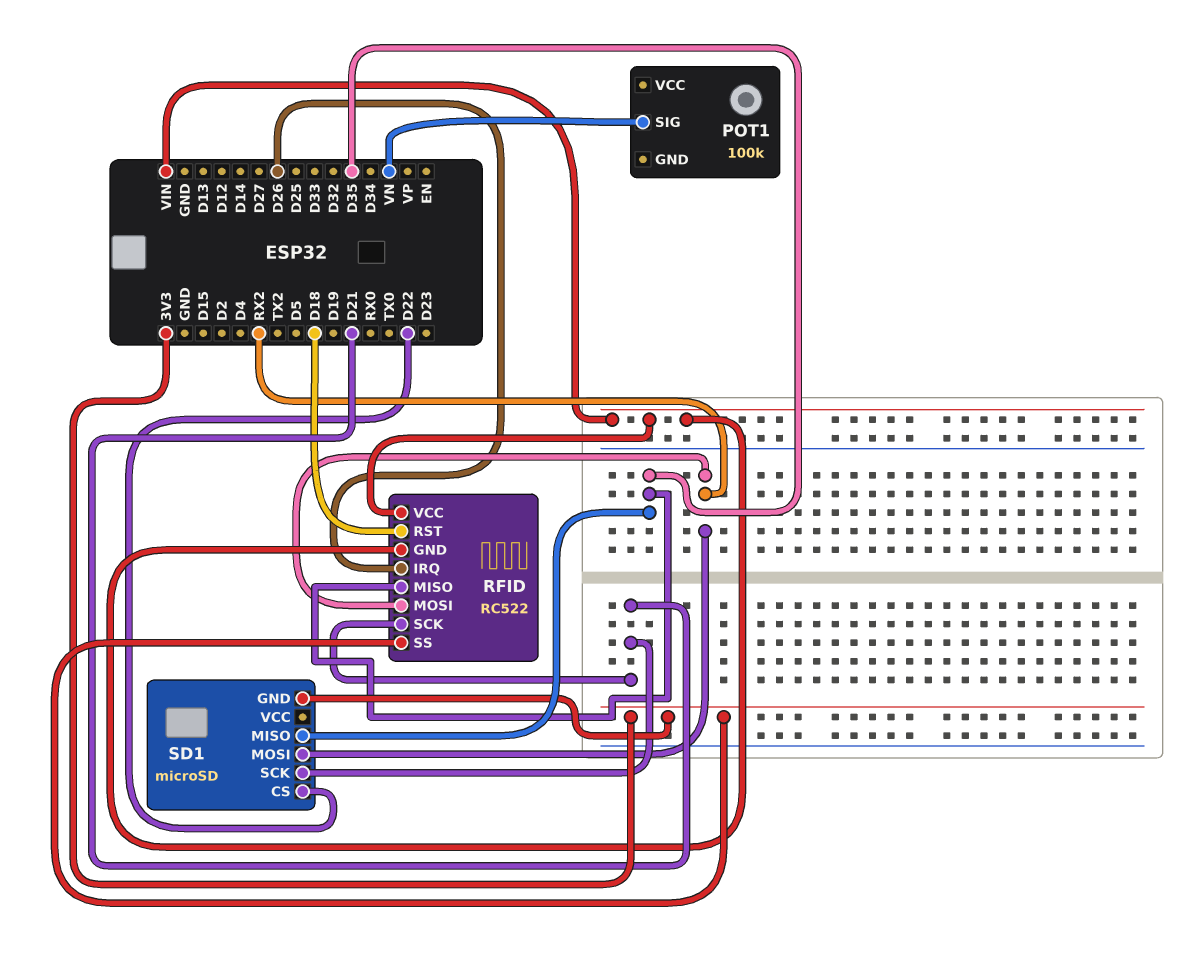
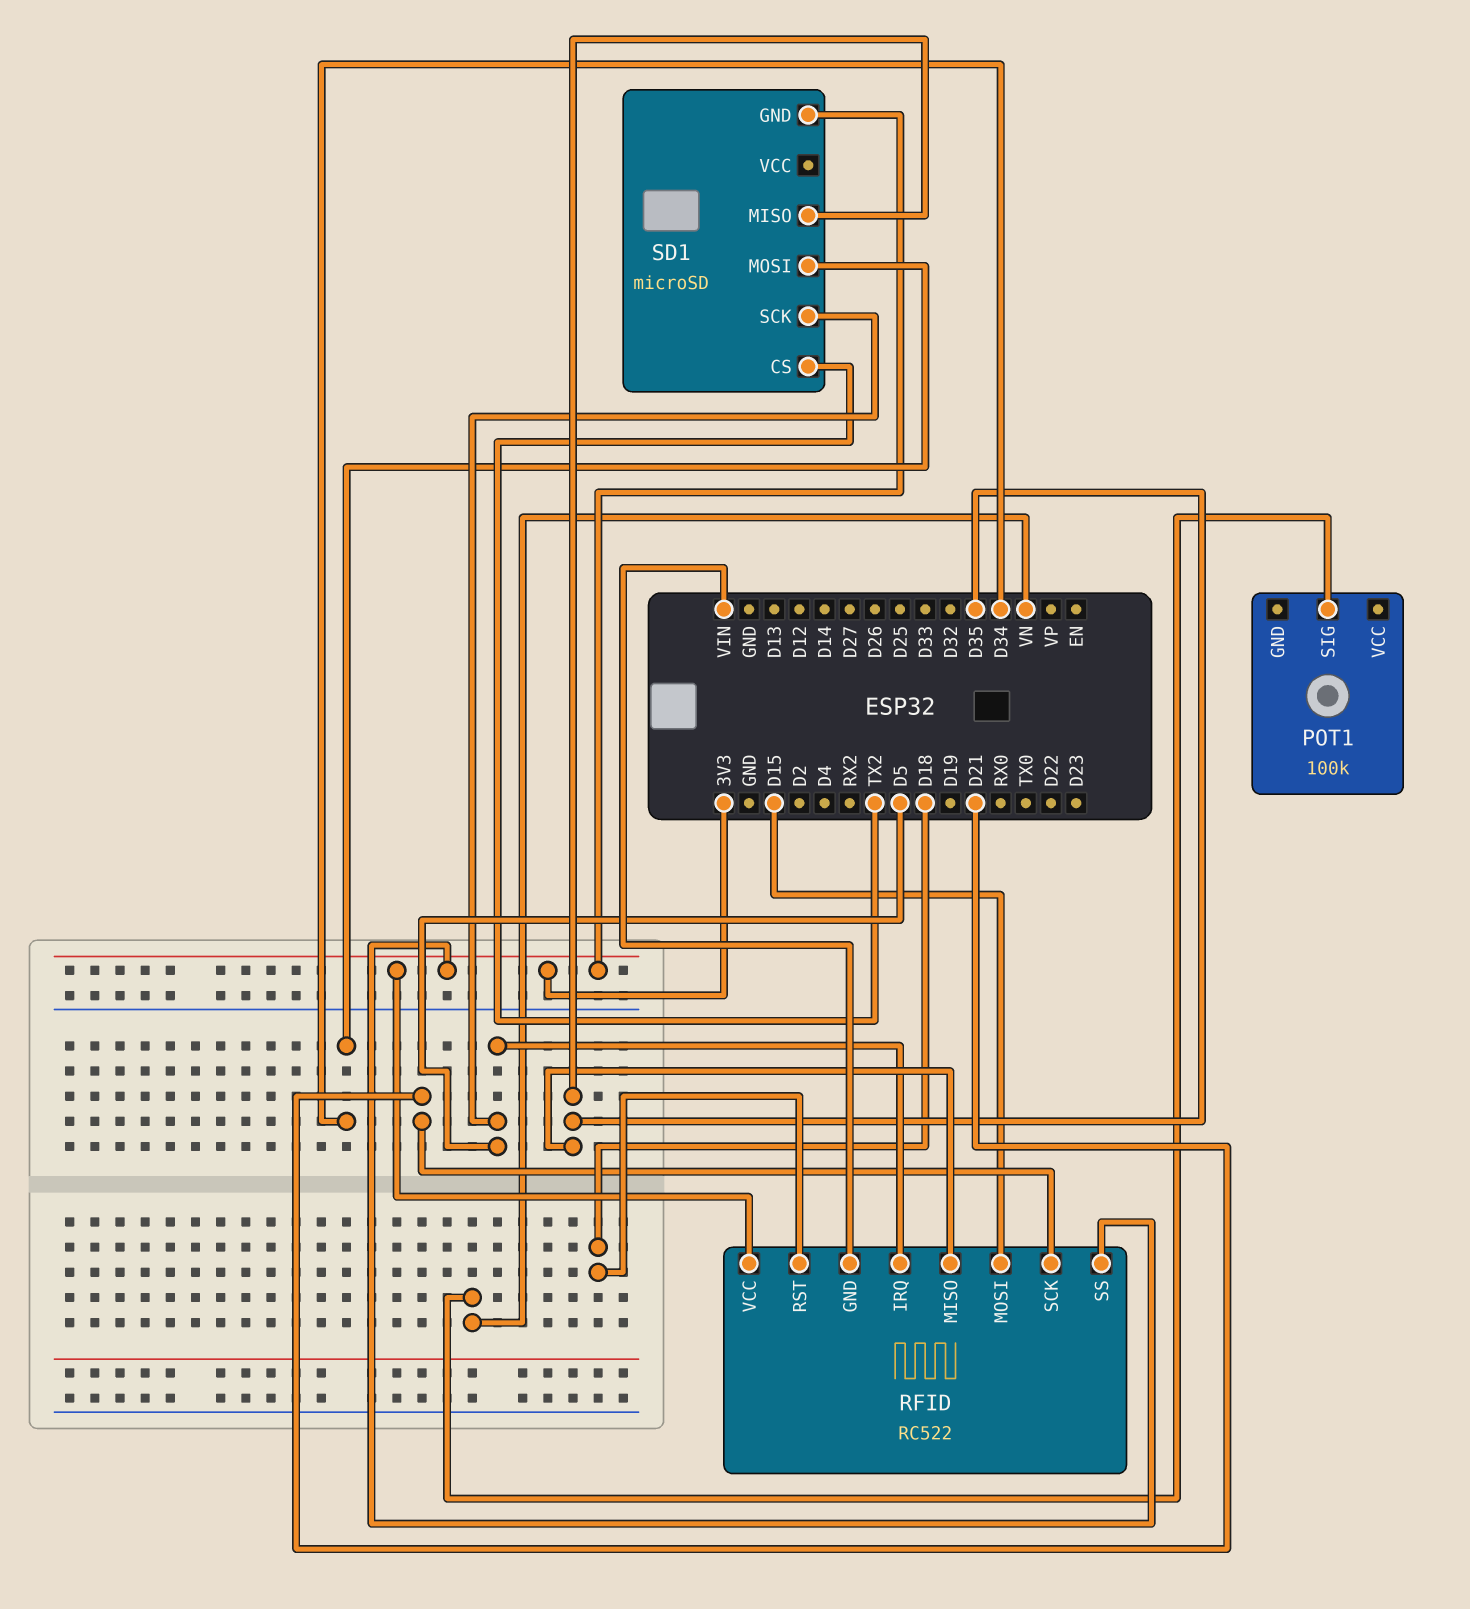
RFID pin IRQ: D26 -> D5
RFID pin MOSI: RX2 -> D15
RFID pin VCC: VIN -> 3V3
SD1 pin CS: D22 -> TX2
SD1 pin MOSI: RX2 -> D34
SD1 pin SCK: D21 -> D5

